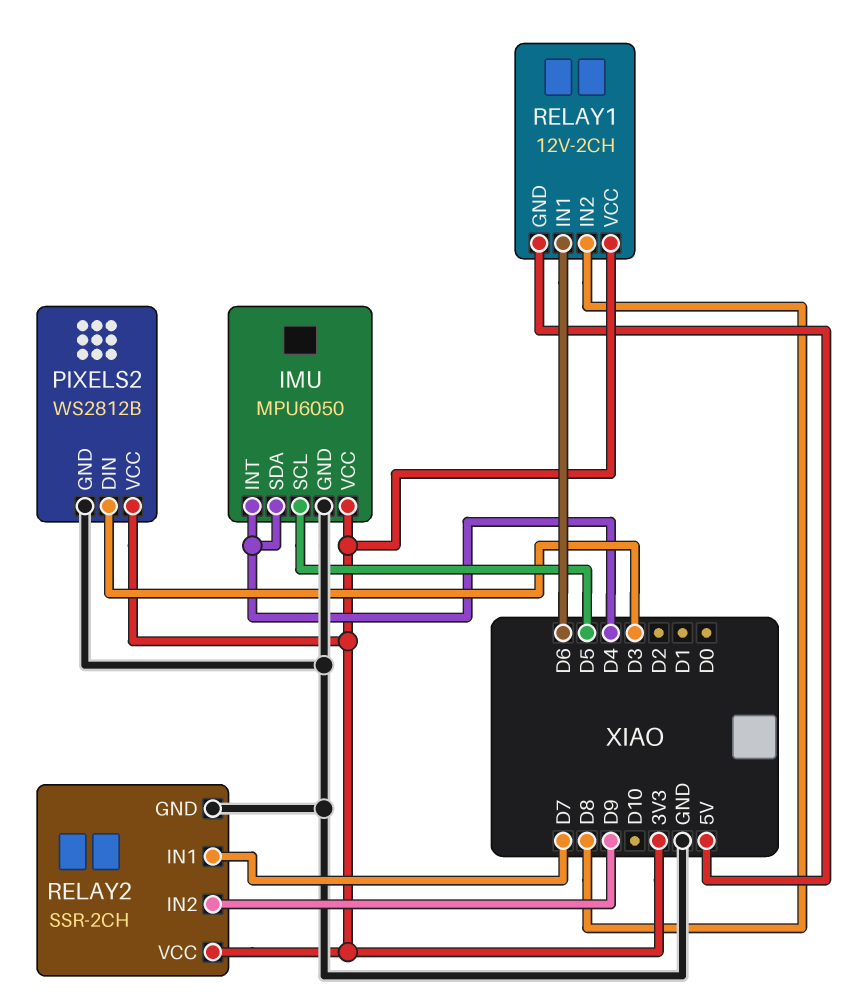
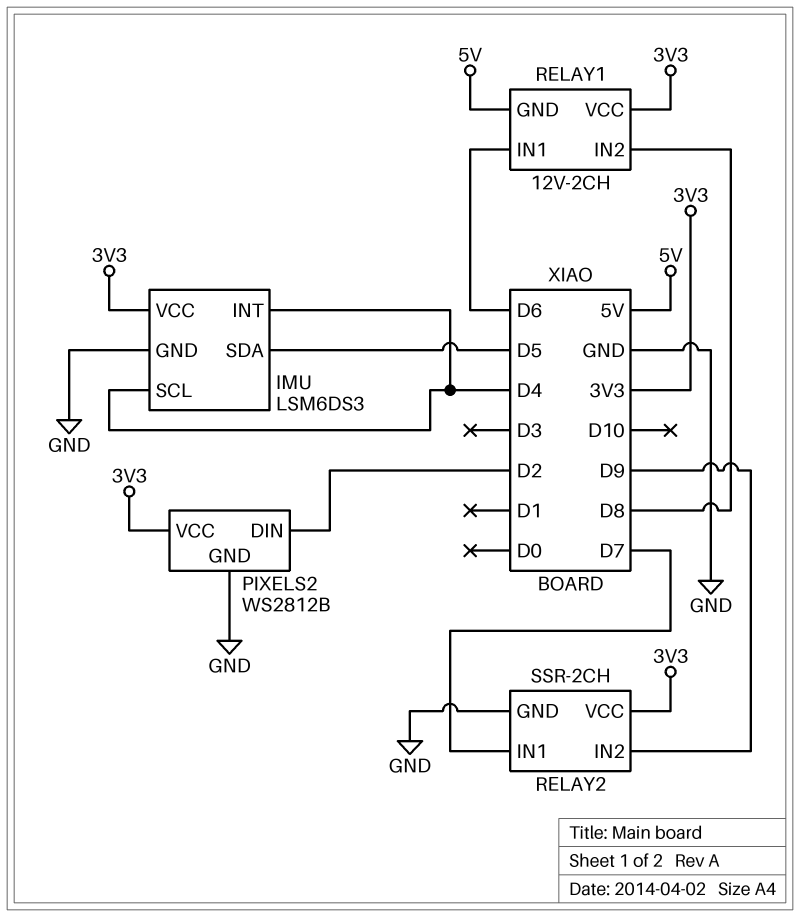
IMU: MPU6050 -> LSM6DS3
IMU pin SCL: D5 -> D4
IMU pin SDA: D4 -> D5
PIXELS2 pin DIN: D3 -> D2

